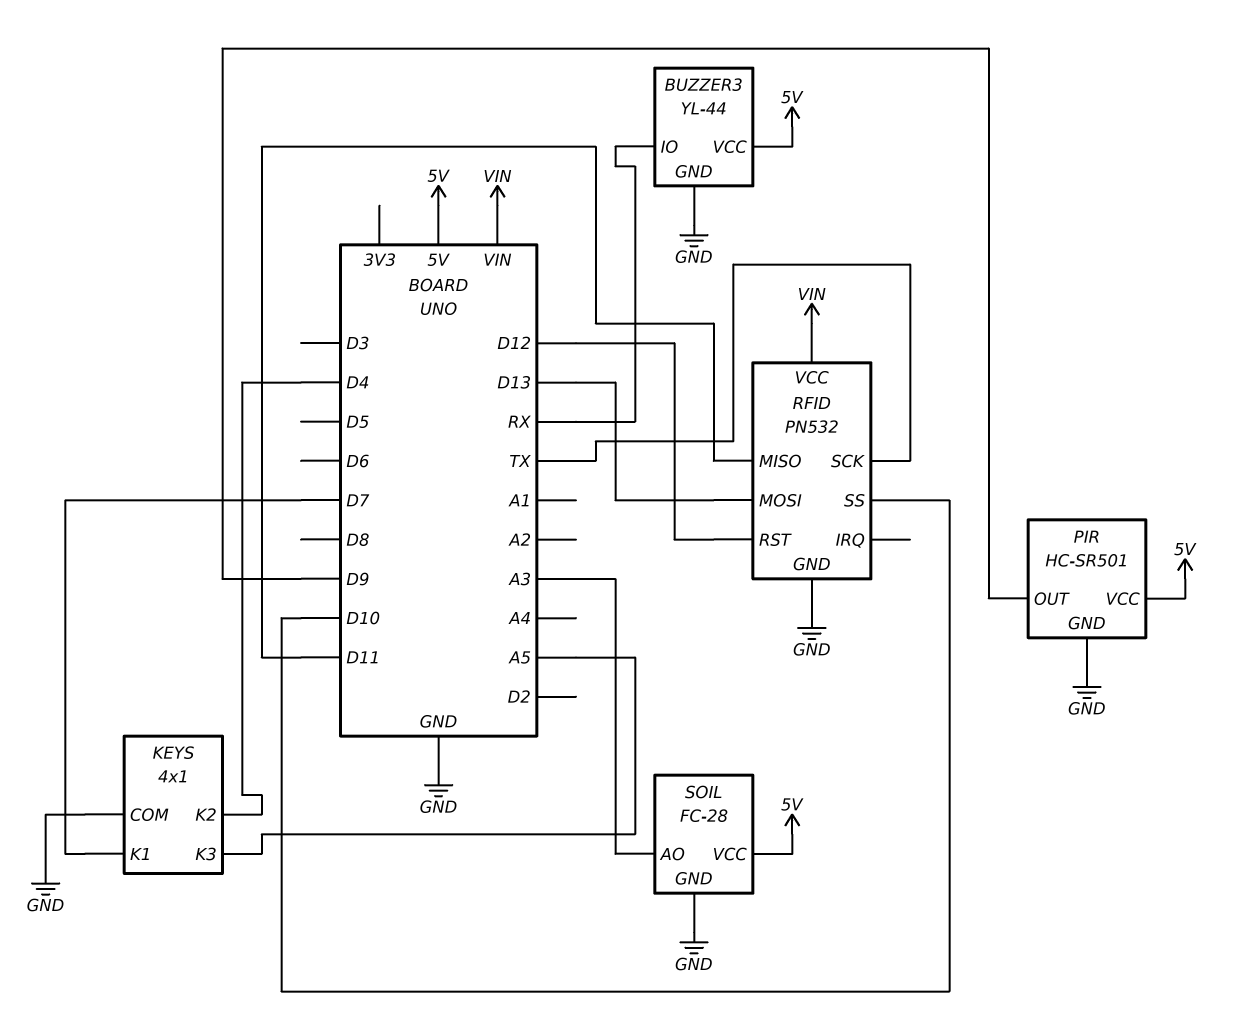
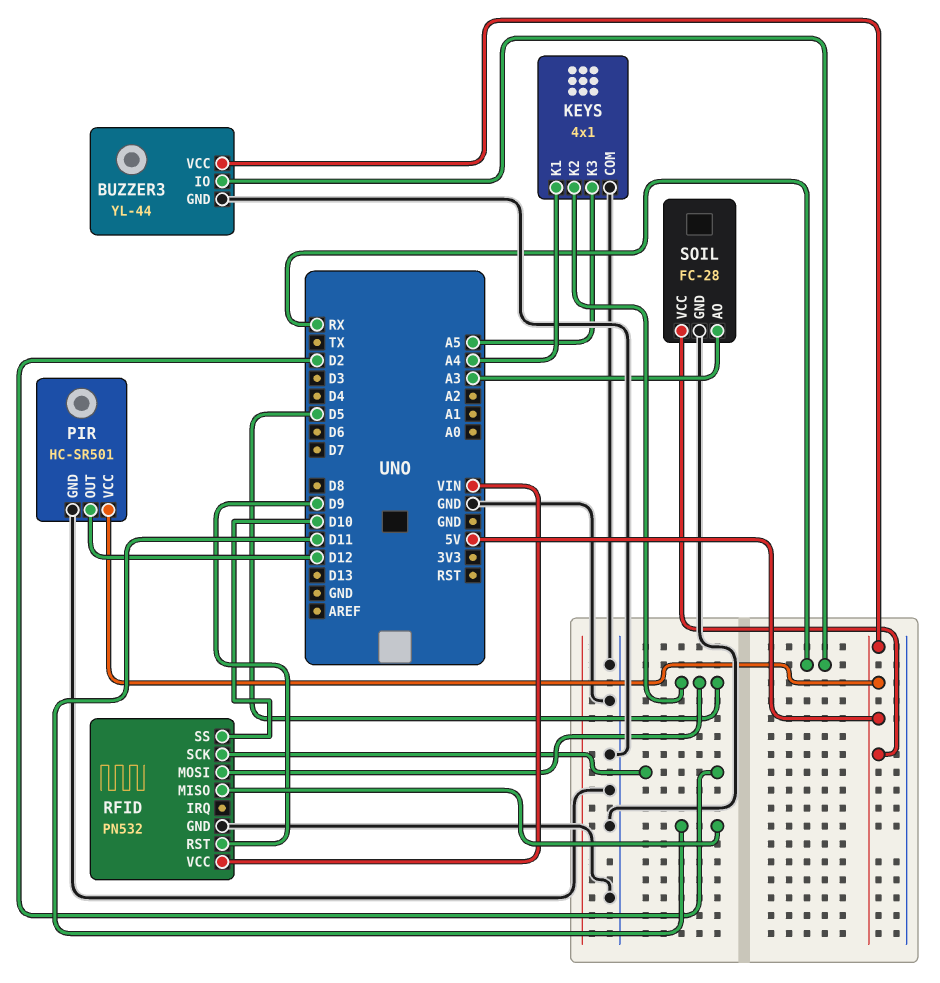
KEYS pin K1: D7 -> A4
KEYS pin K2: D4 -> D5
PIR pin OUT: D9 -> D12
RFID pin MOSI: D13 -> D5
RFID pin RST: D12 -> D9
RFID pin SCK: TX -> D2

